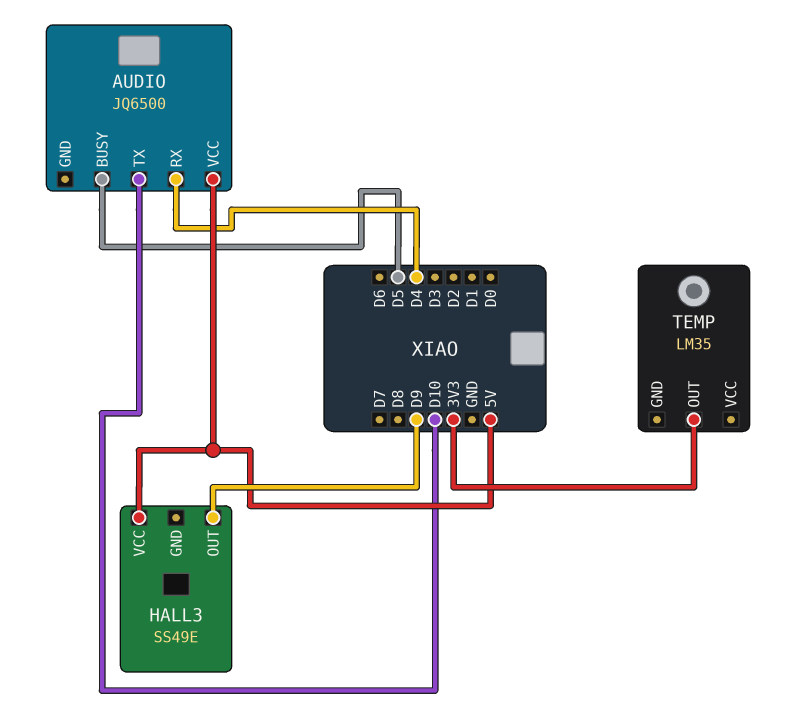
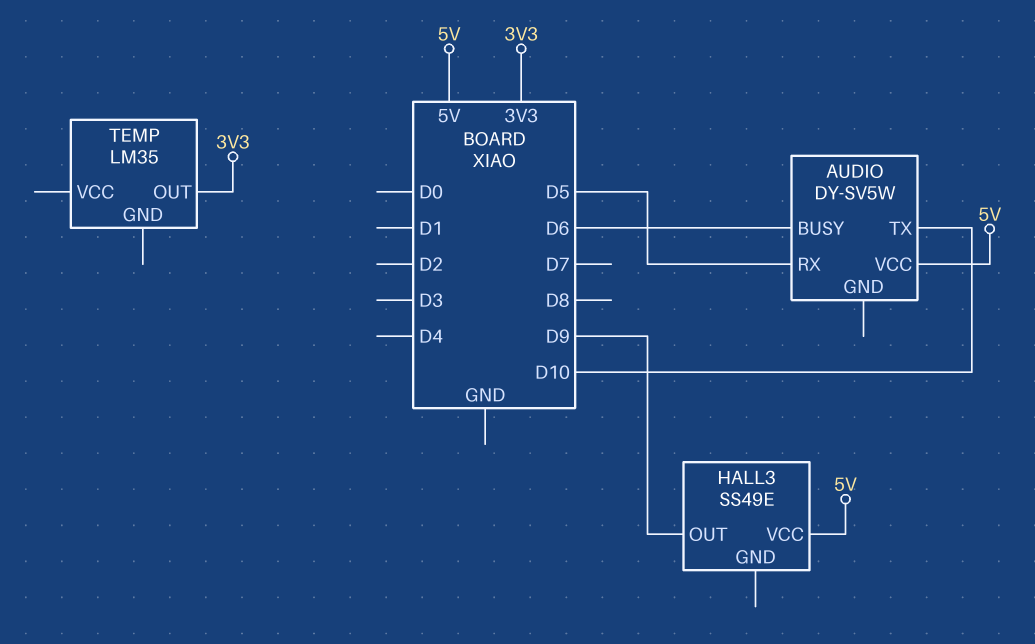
AUDIO: JQ6500 -> DY-SV5W
AUDIO pin BUSY: D5 -> D6
AUDIO pin RX: D4 -> D5

